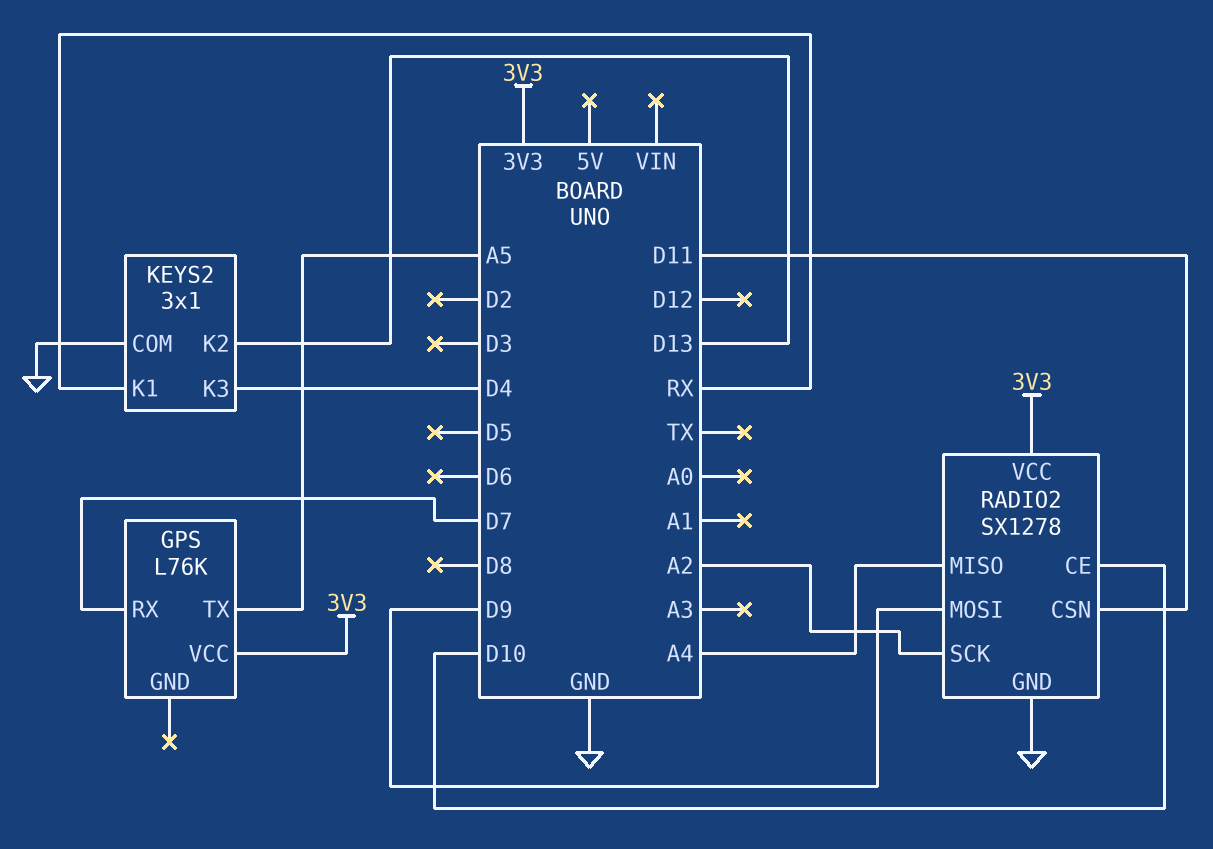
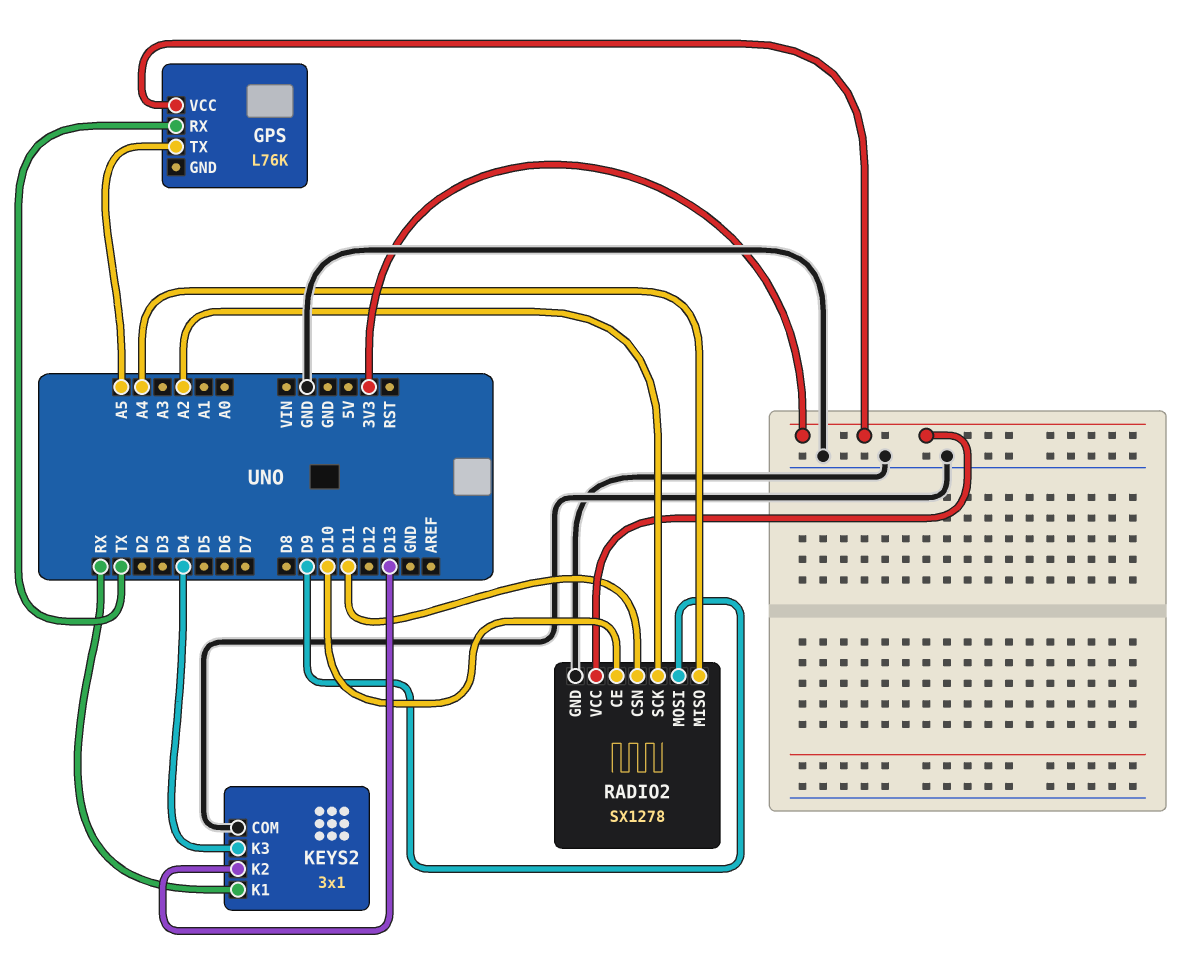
GPS pin RX: D7 -> TX

